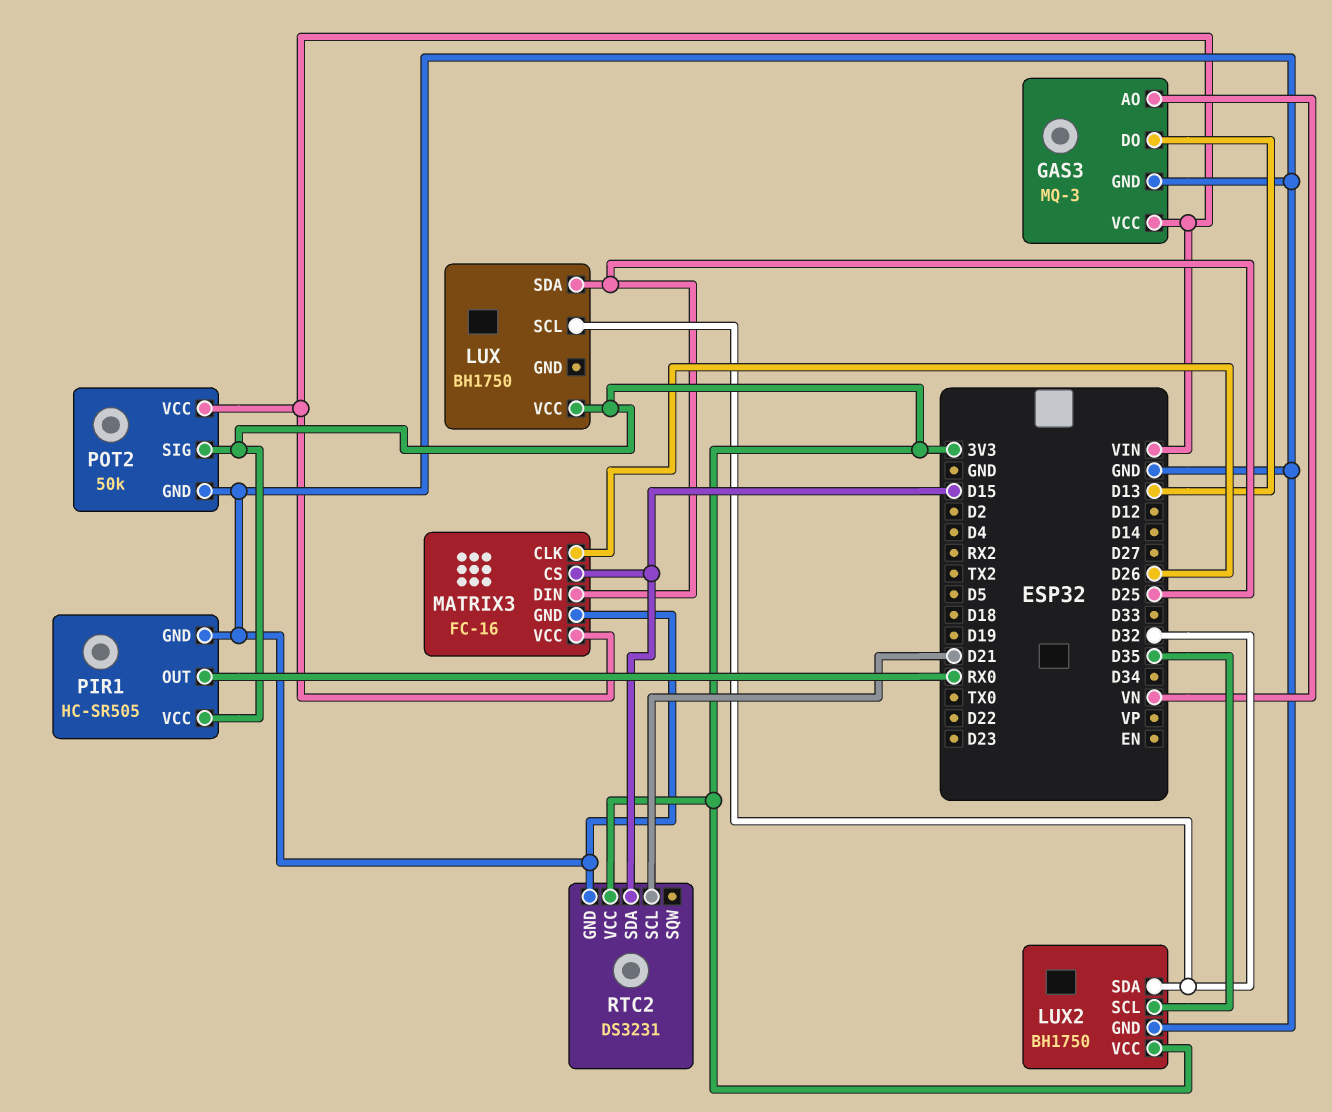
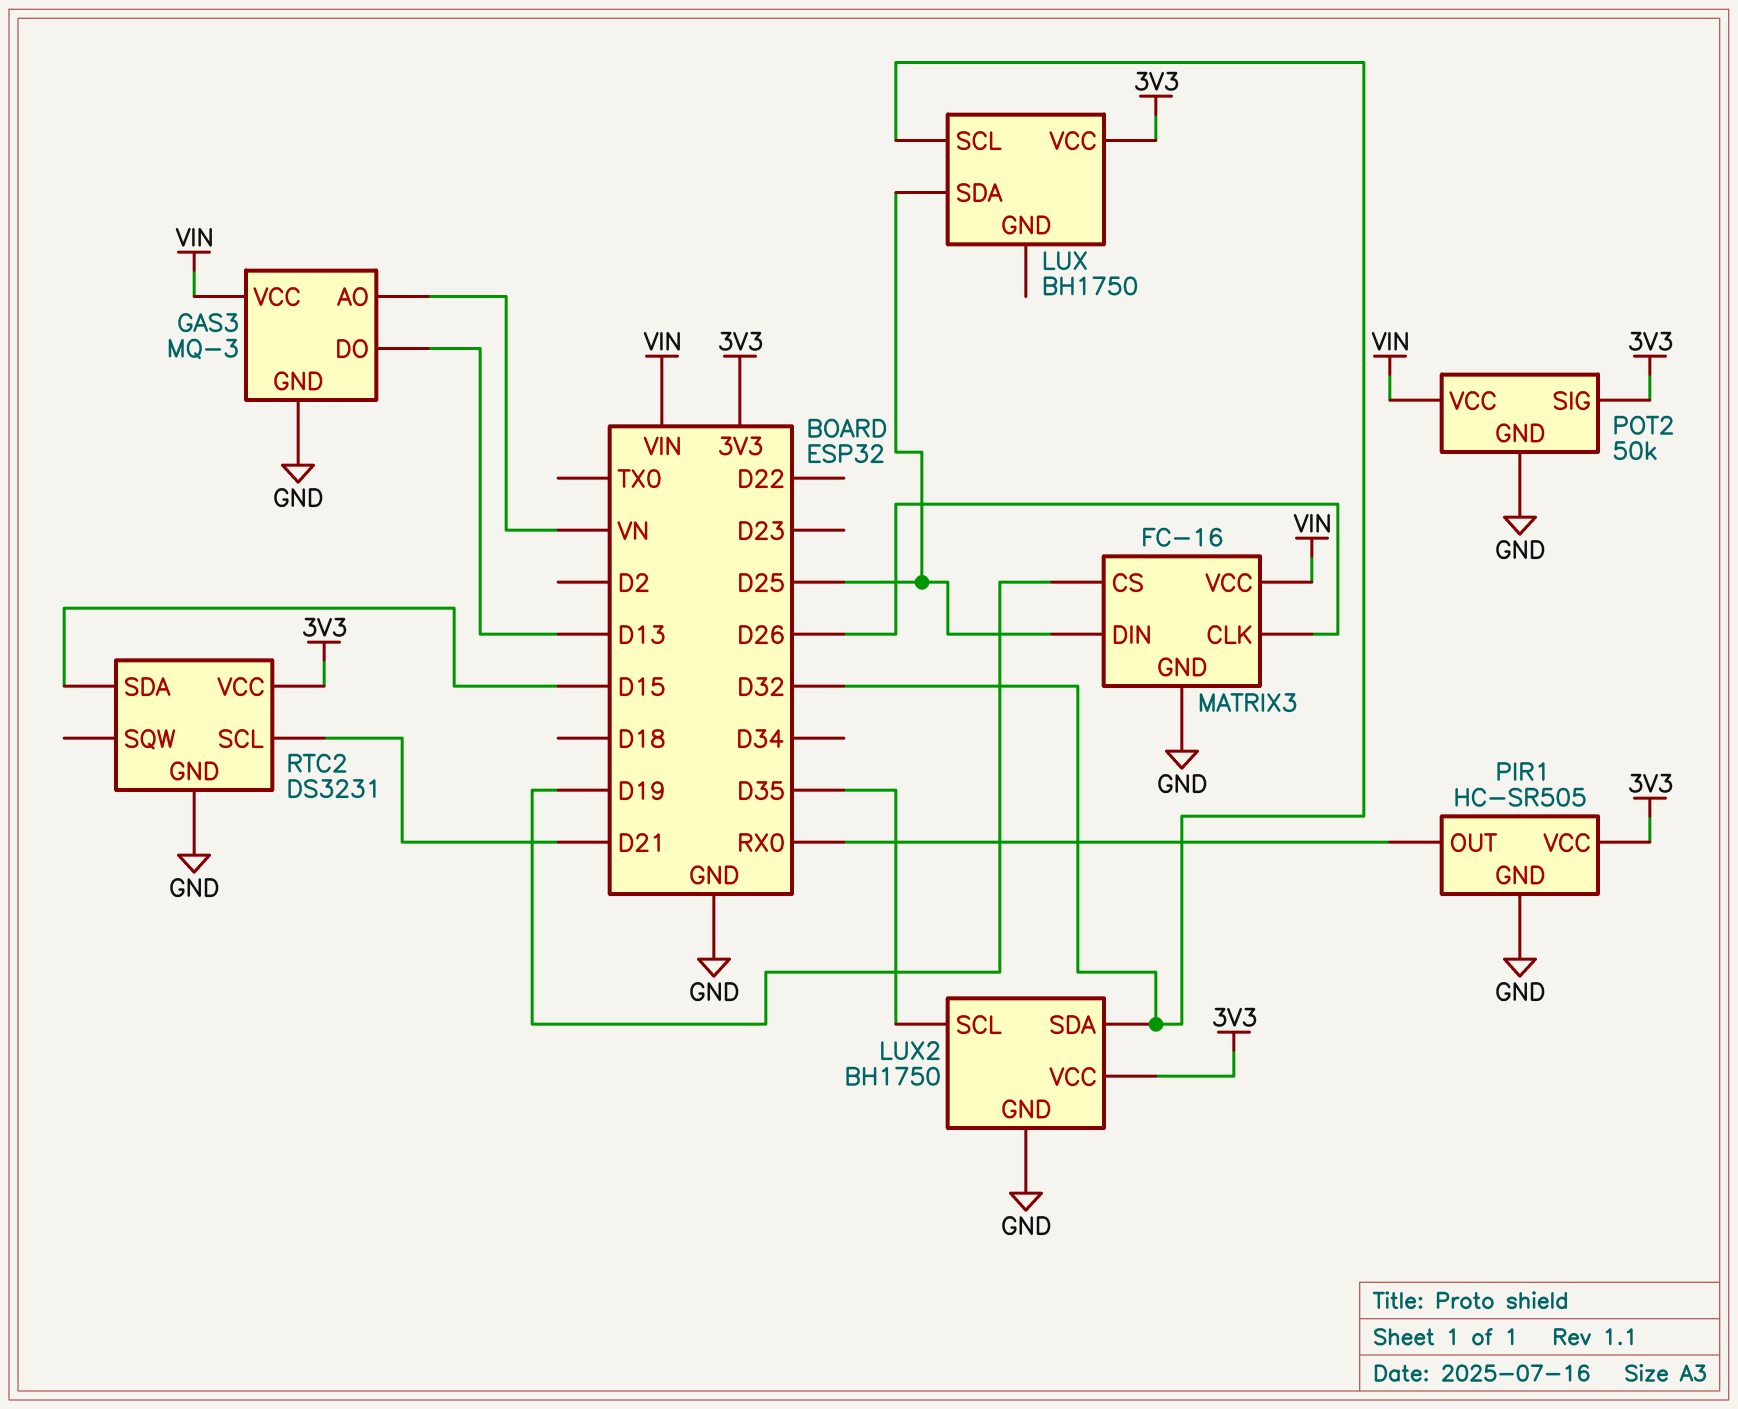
MATRIX3 pin CS: D15 -> D19

